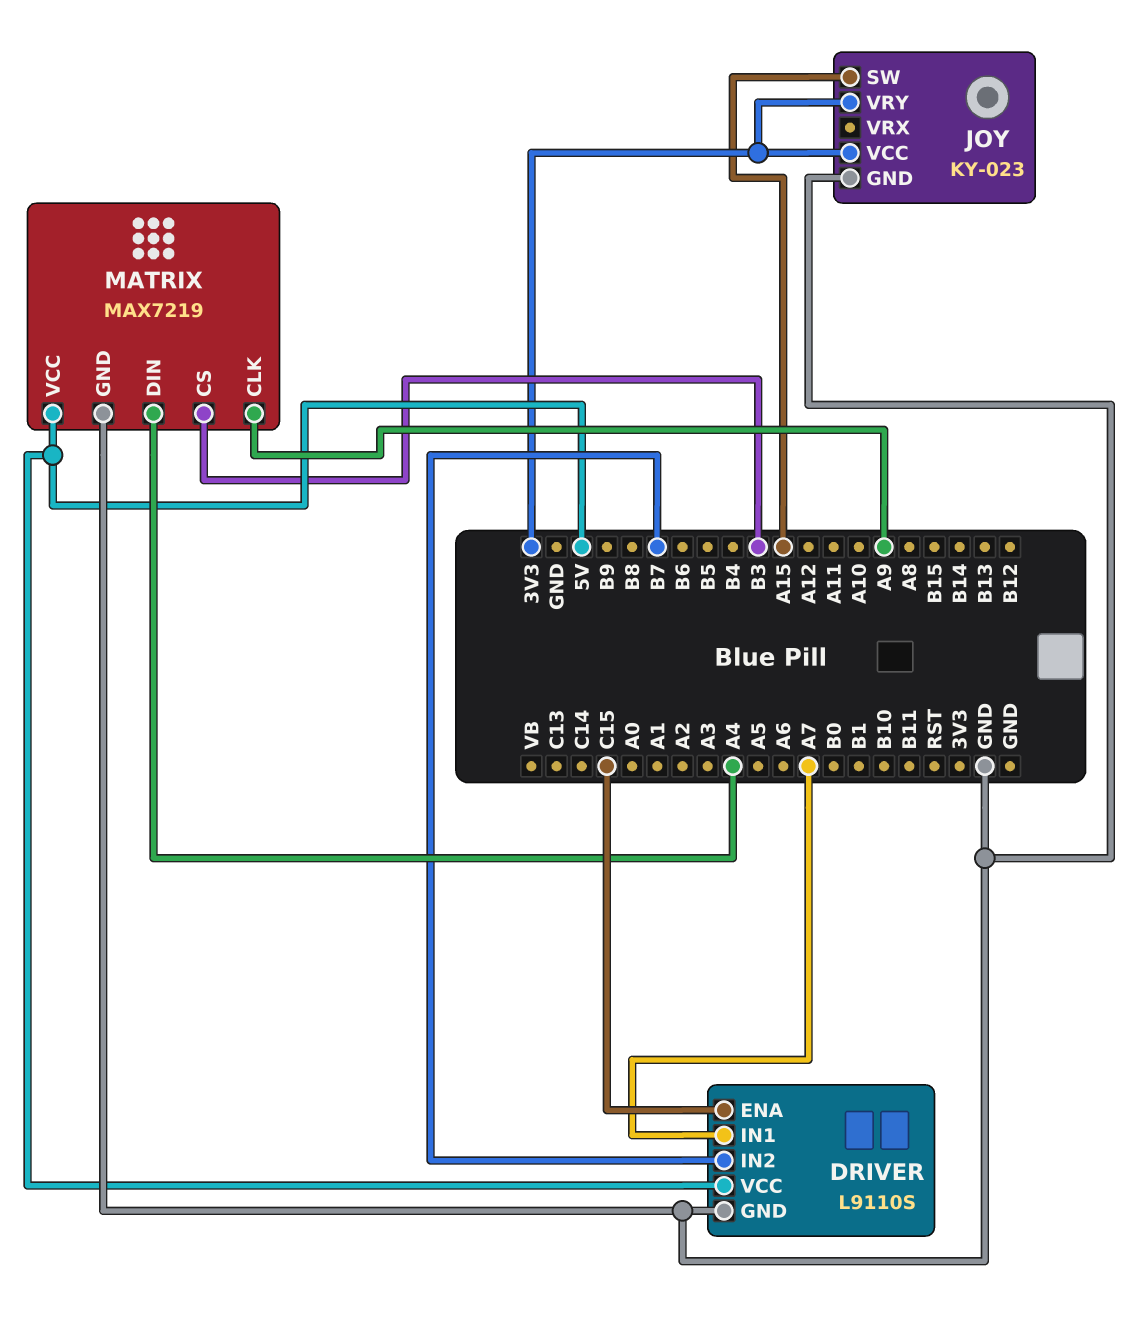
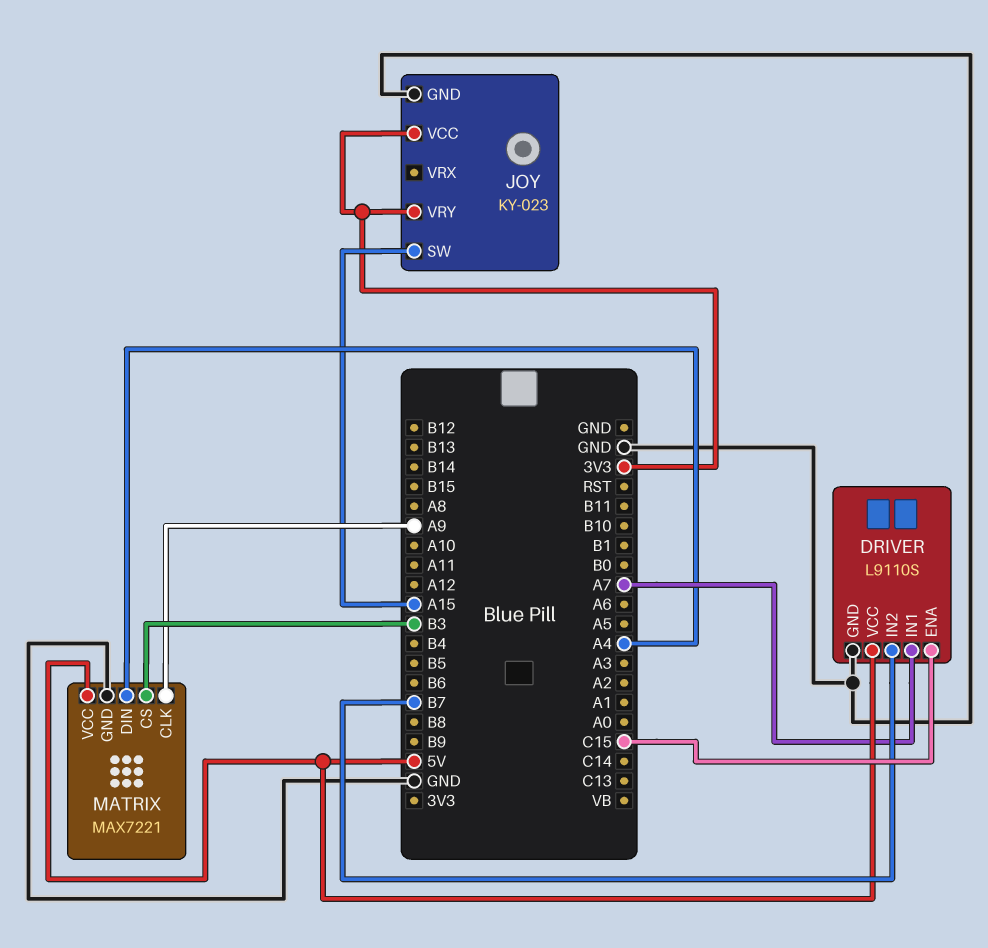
MATRIX: MAX7219 -> MAX7221

